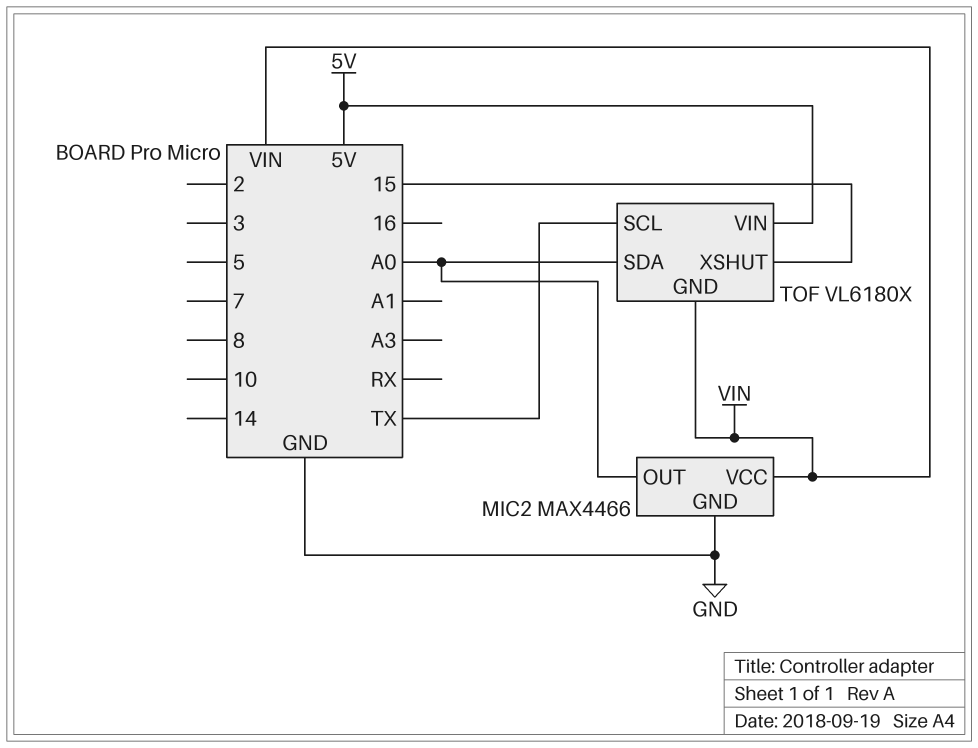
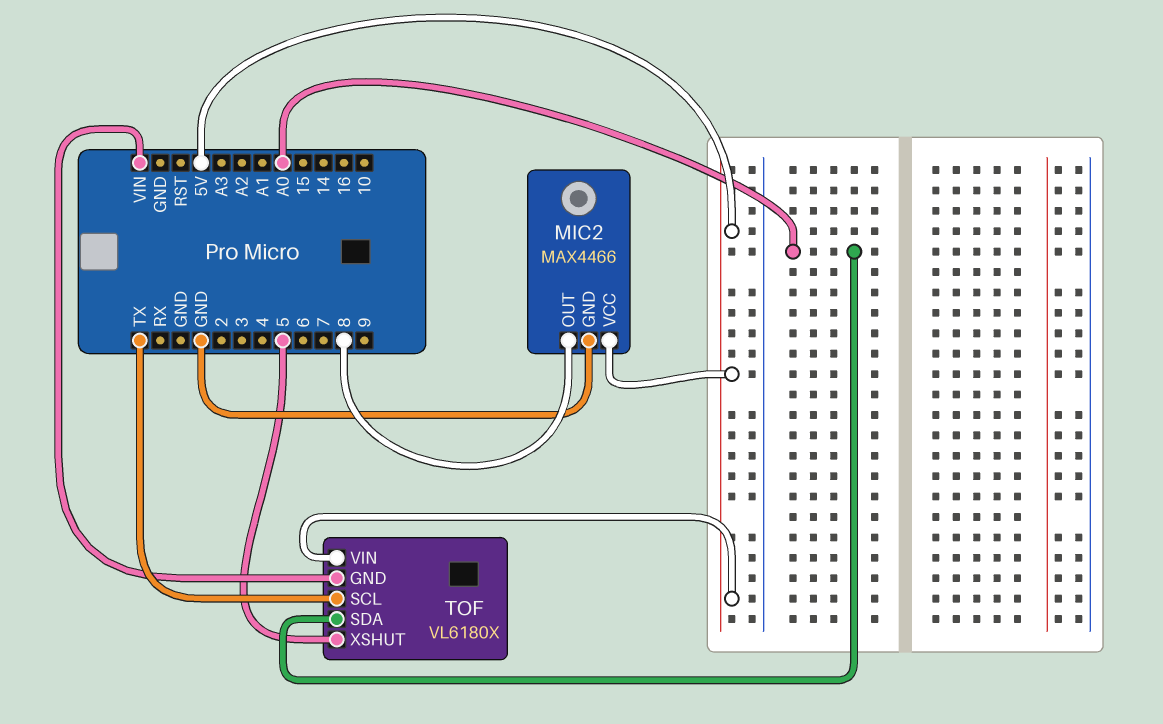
MIC2 pin OUT: A0 -> 8
MIC2 pin VCC: VIN -> 5V
TOF pin XSHUT: 15 -> 5

